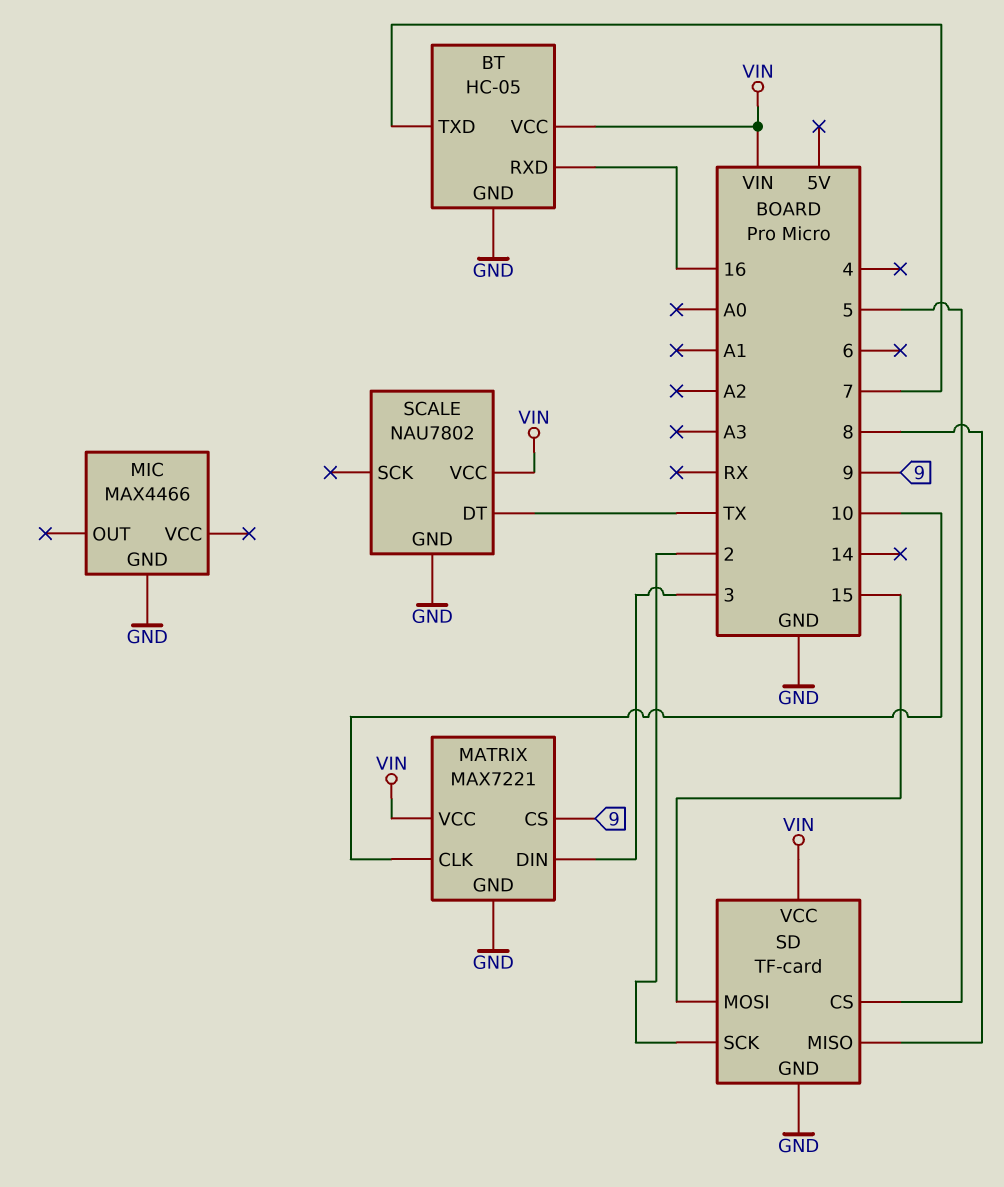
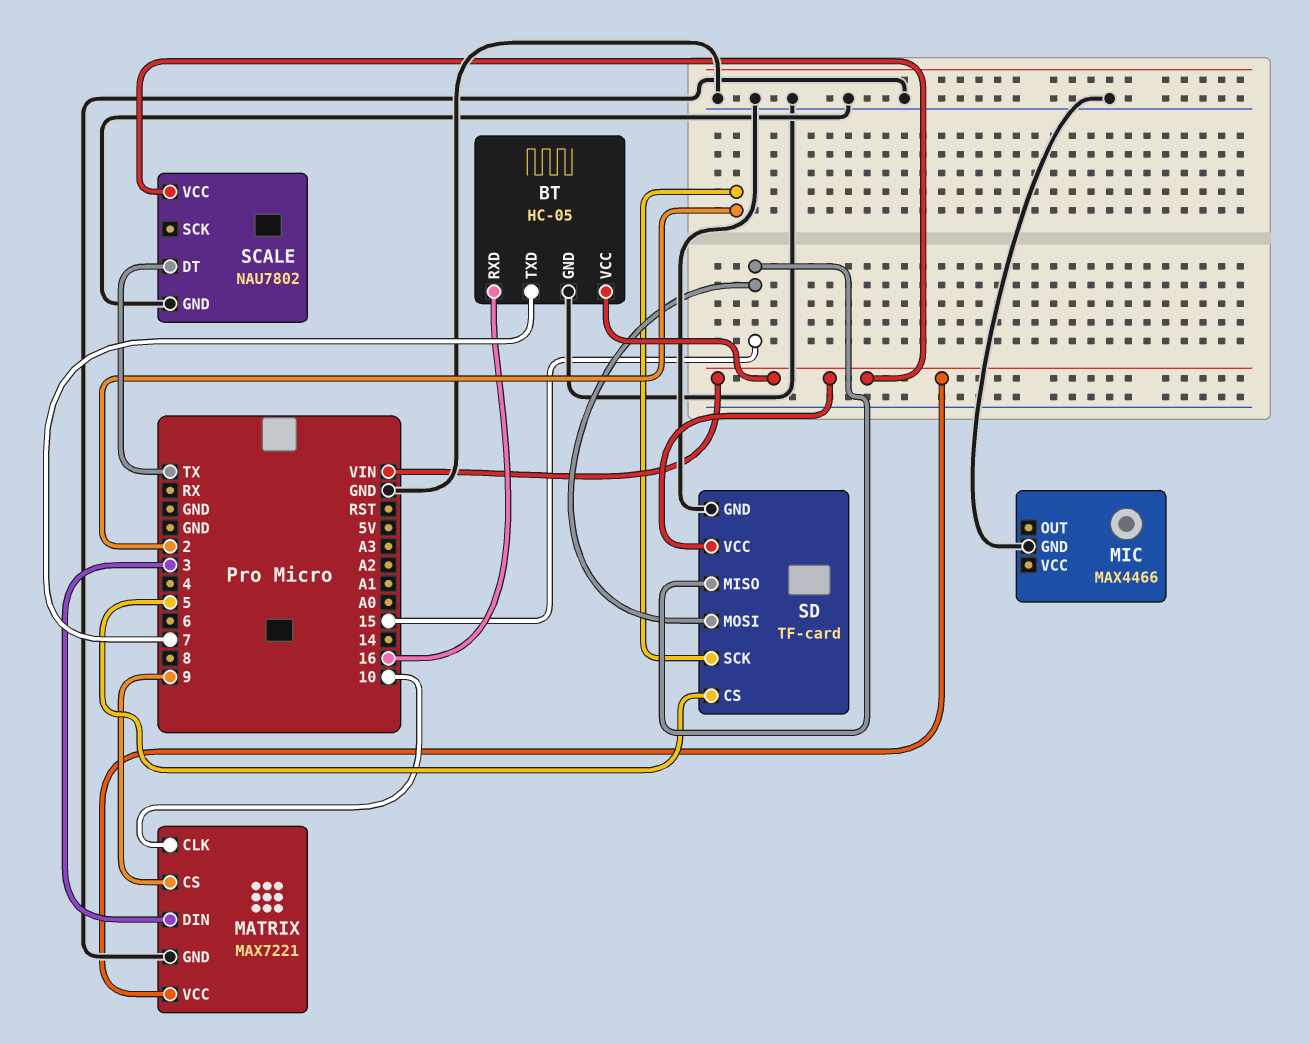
SD pin MISO: 8 -> 15

